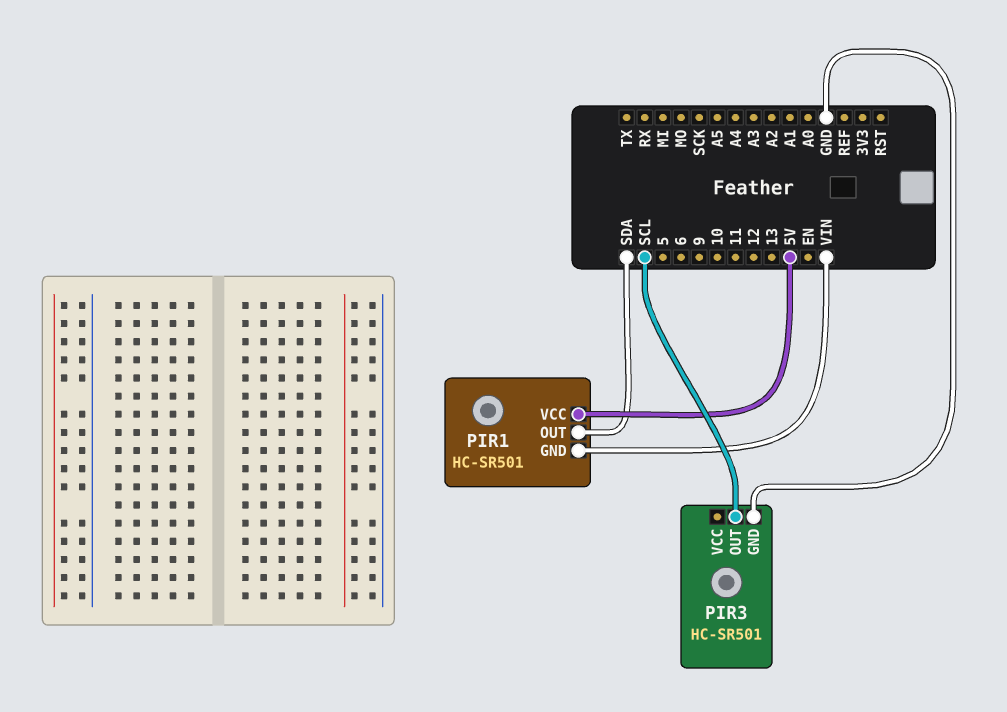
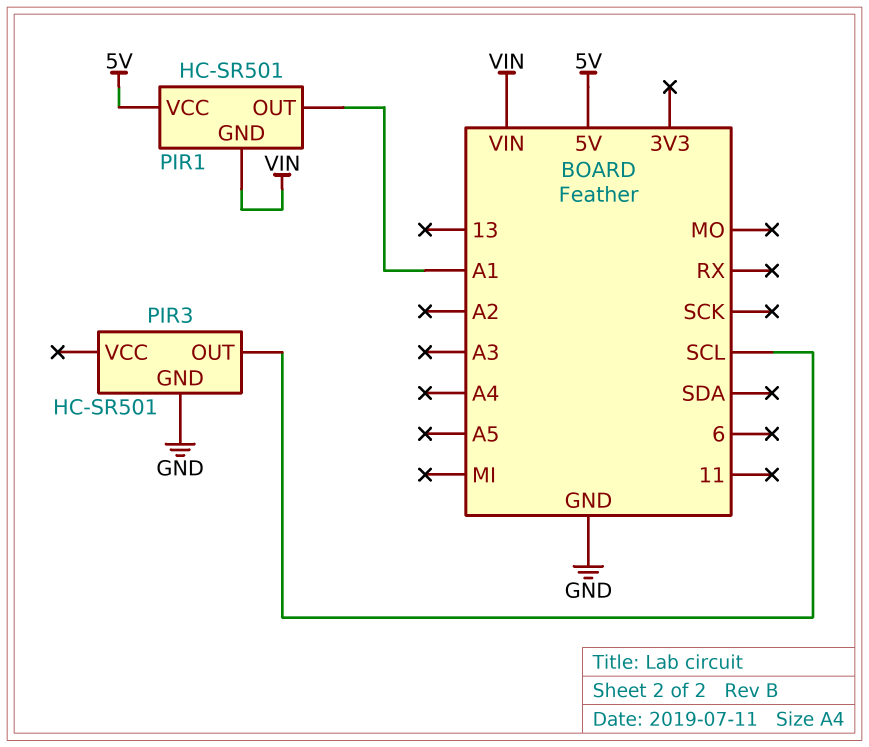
PIR1 pin OUT: SDA -> A1

